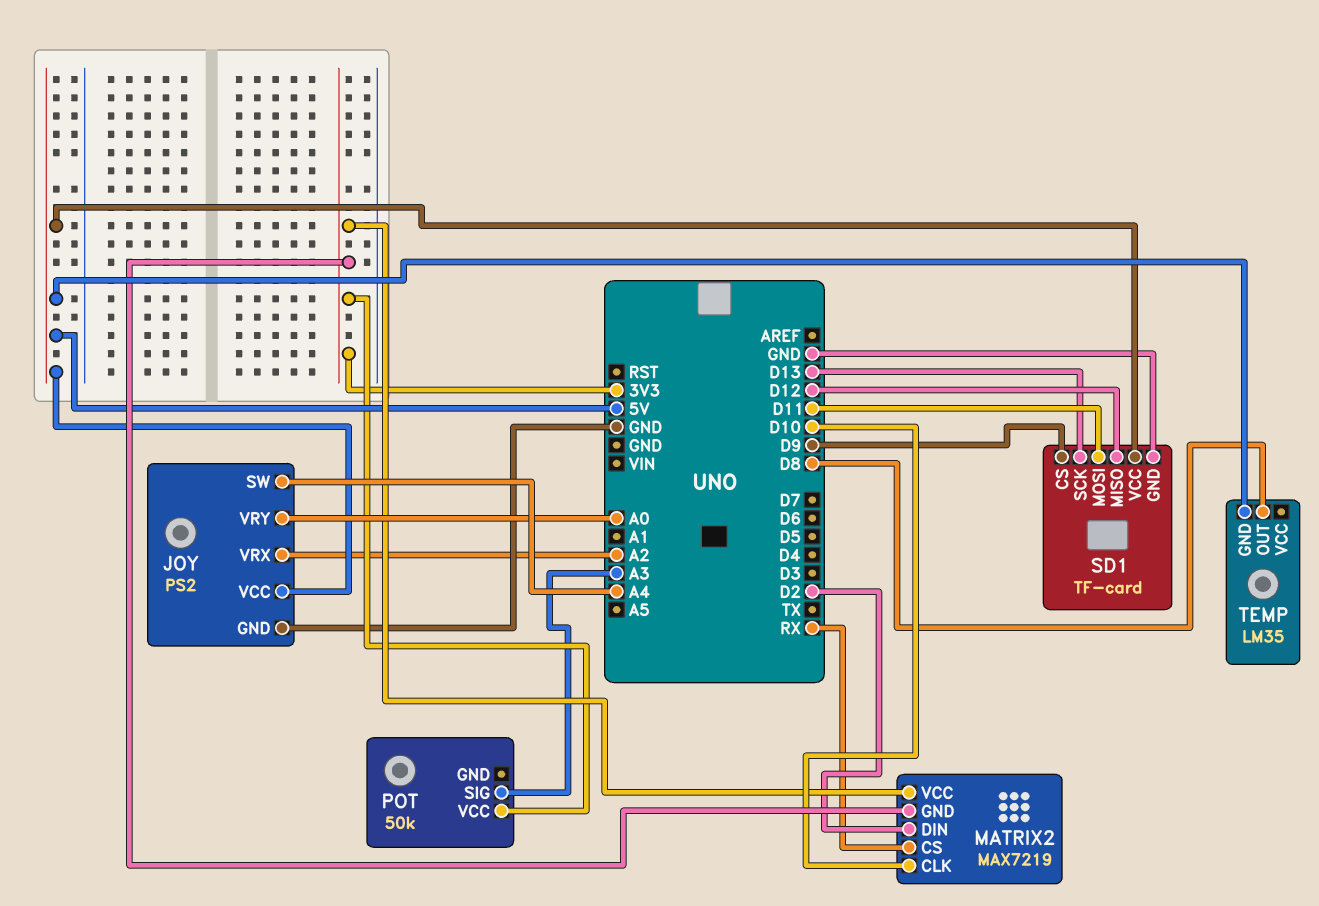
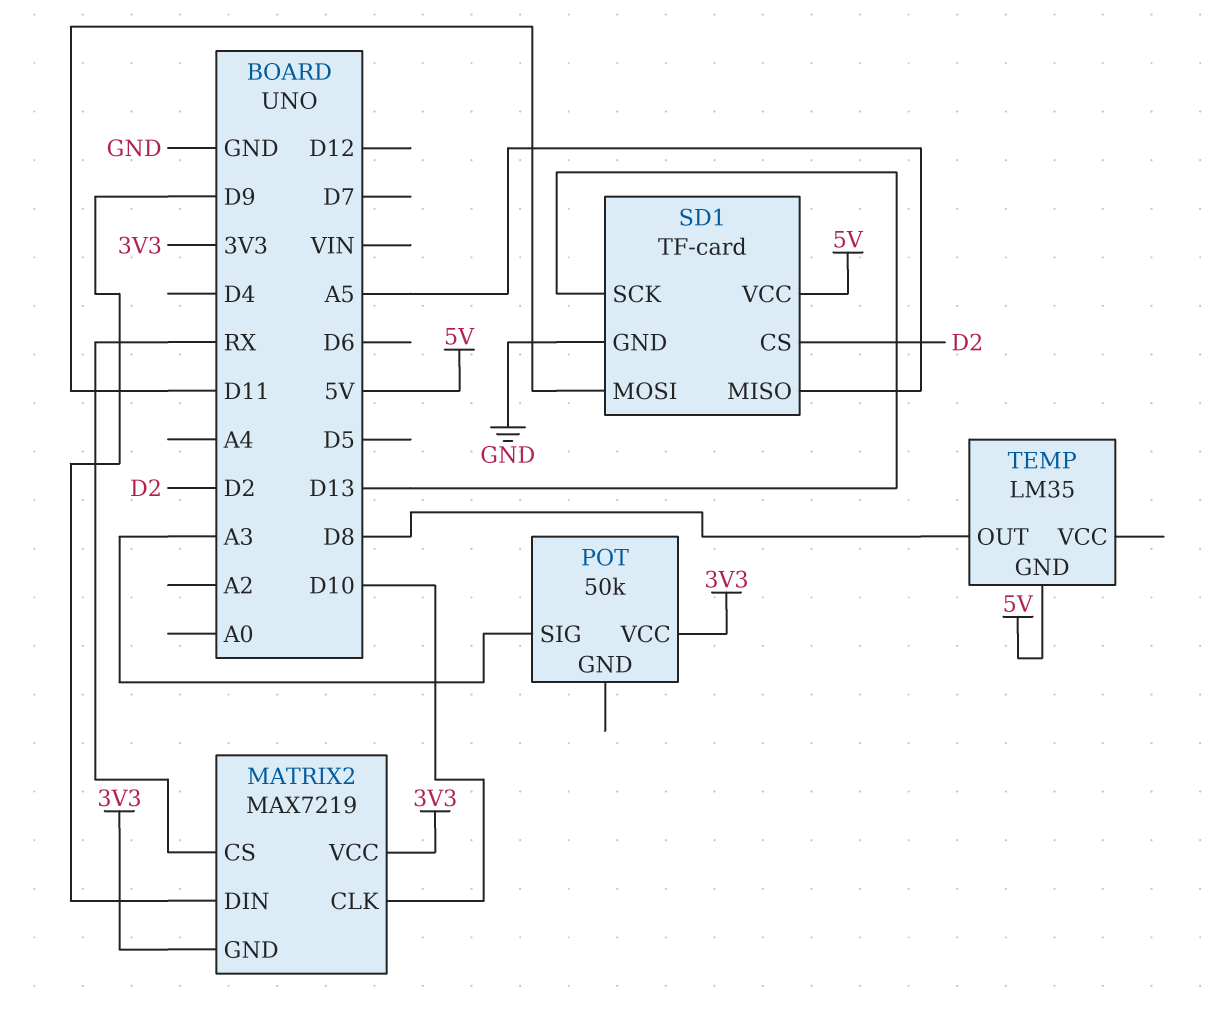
JOY: PS2 -> none
JOY pin GND: GND -> none
JOY pin SW: A4 -> none
JOY pin VCC: 5V -> none
JOY pin VRX: A2 -> none
JOY pin VRY: A0 -> none
MATRIX2 pin DIN: D2 -> D9
SD1 pin CS: D9 -> D2
SD1 pin MISO: D12 -> A5

